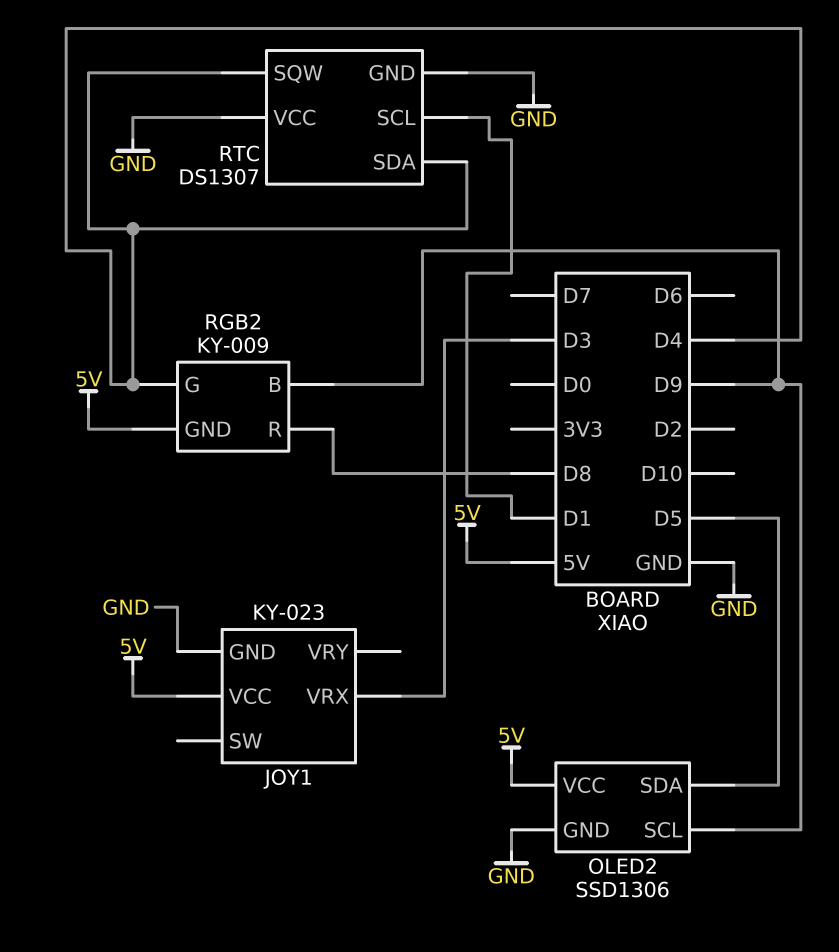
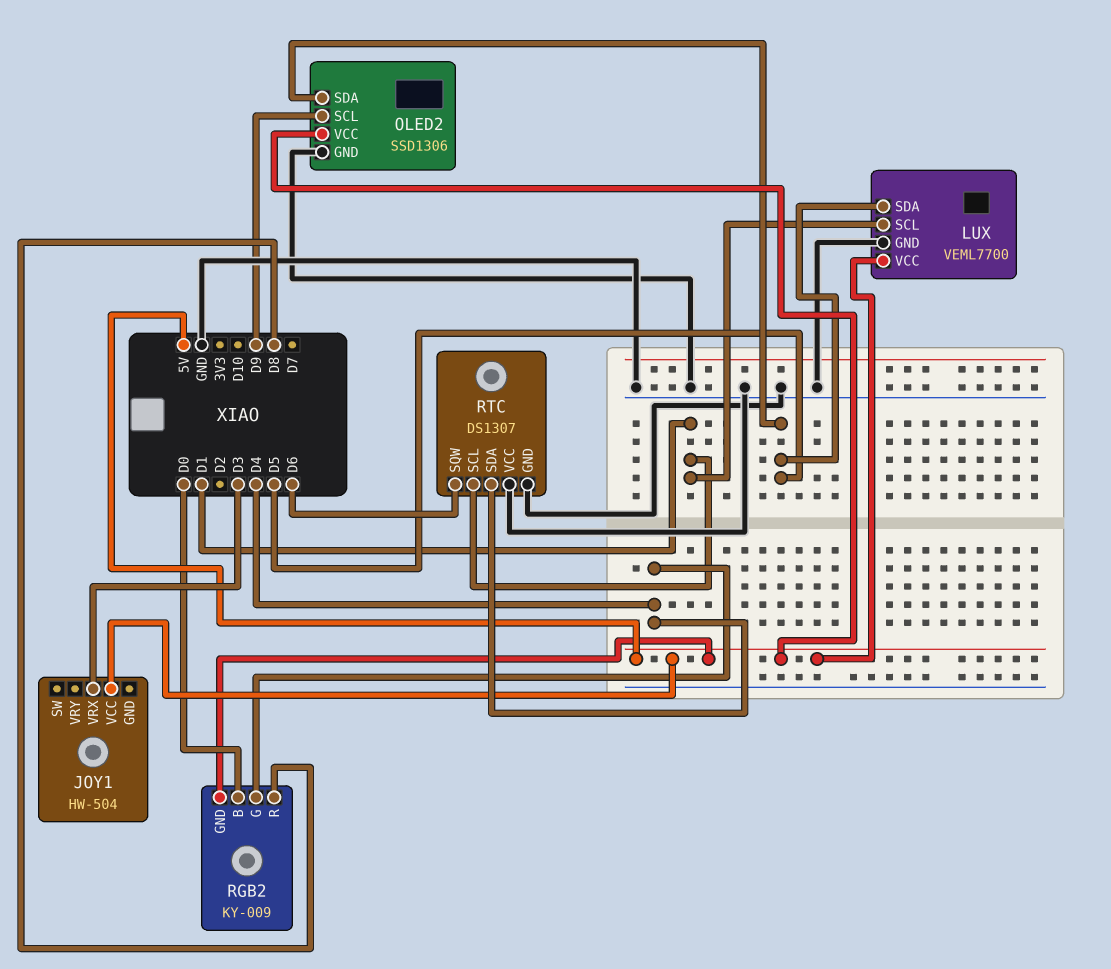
JOY1: KY-023 -> HW-504
JOY1 pin GND: GND -> none
LUX: none -> VEML7700
LUX pin GND: none -> GND
LUX pin SCL: none -> D1
LUX pin SDA: none -> D5
LUX pin VCC: none -> 5V
RGB2 pin B: D9 -> D0
RTC pin SQW: D4 -> D6

